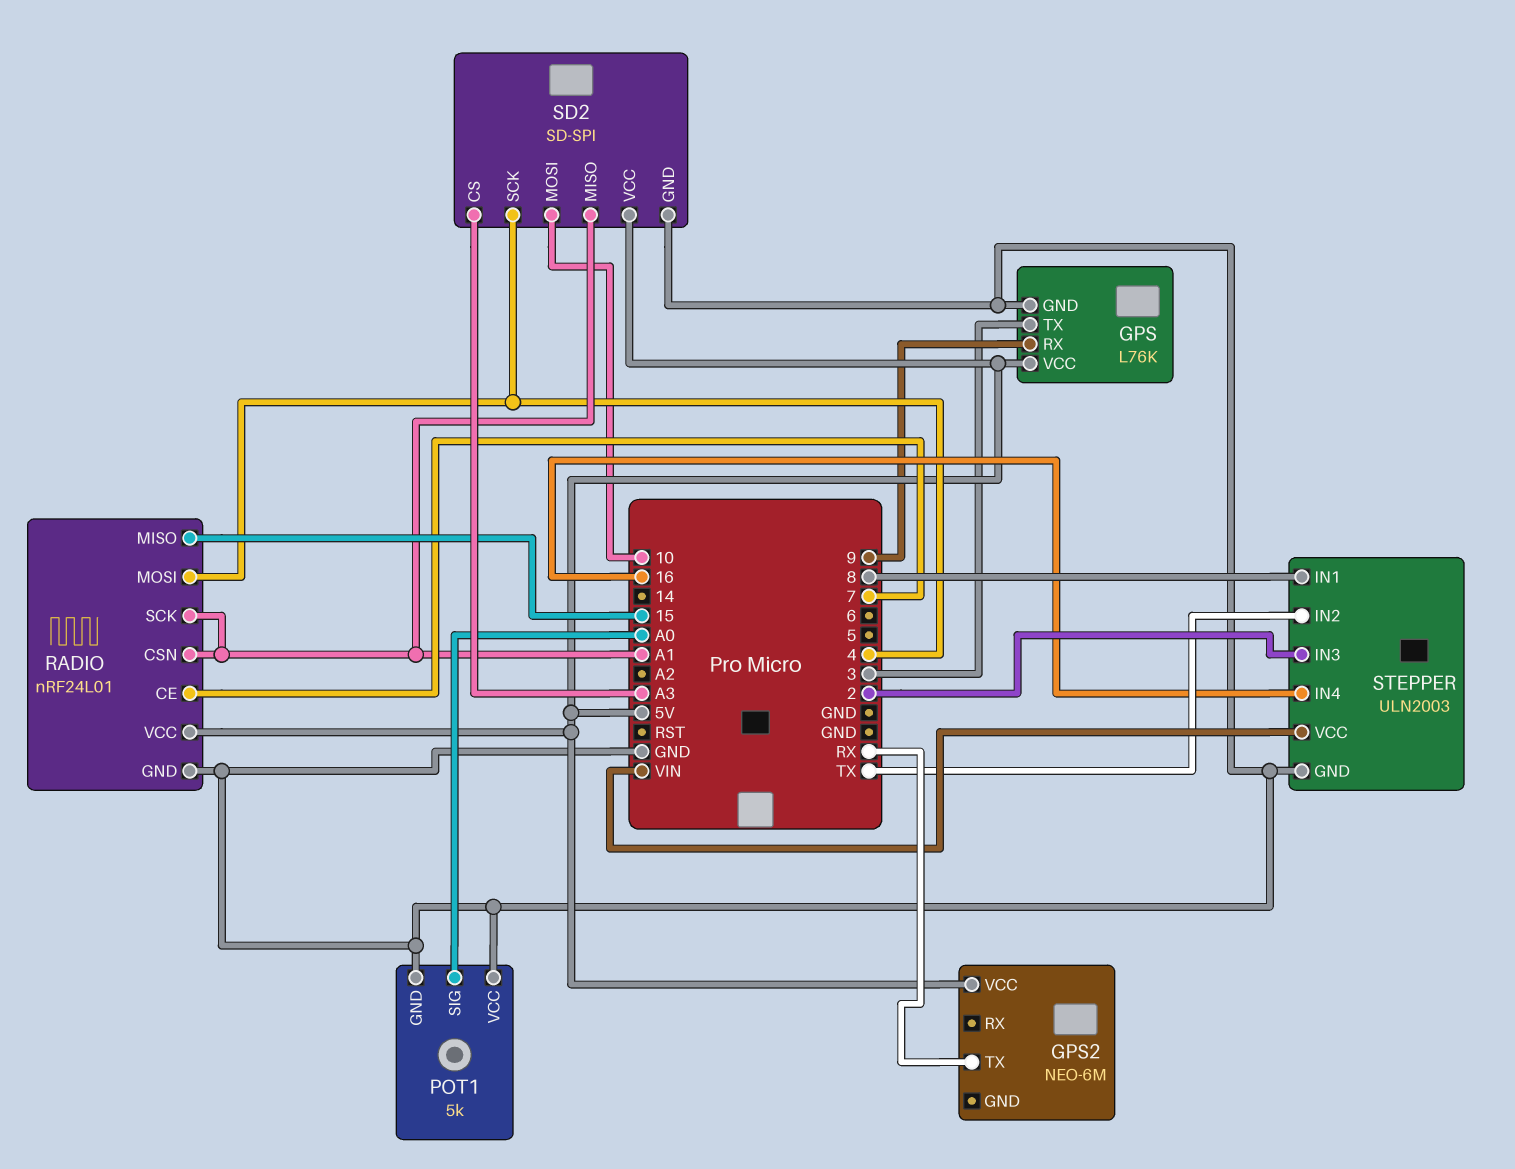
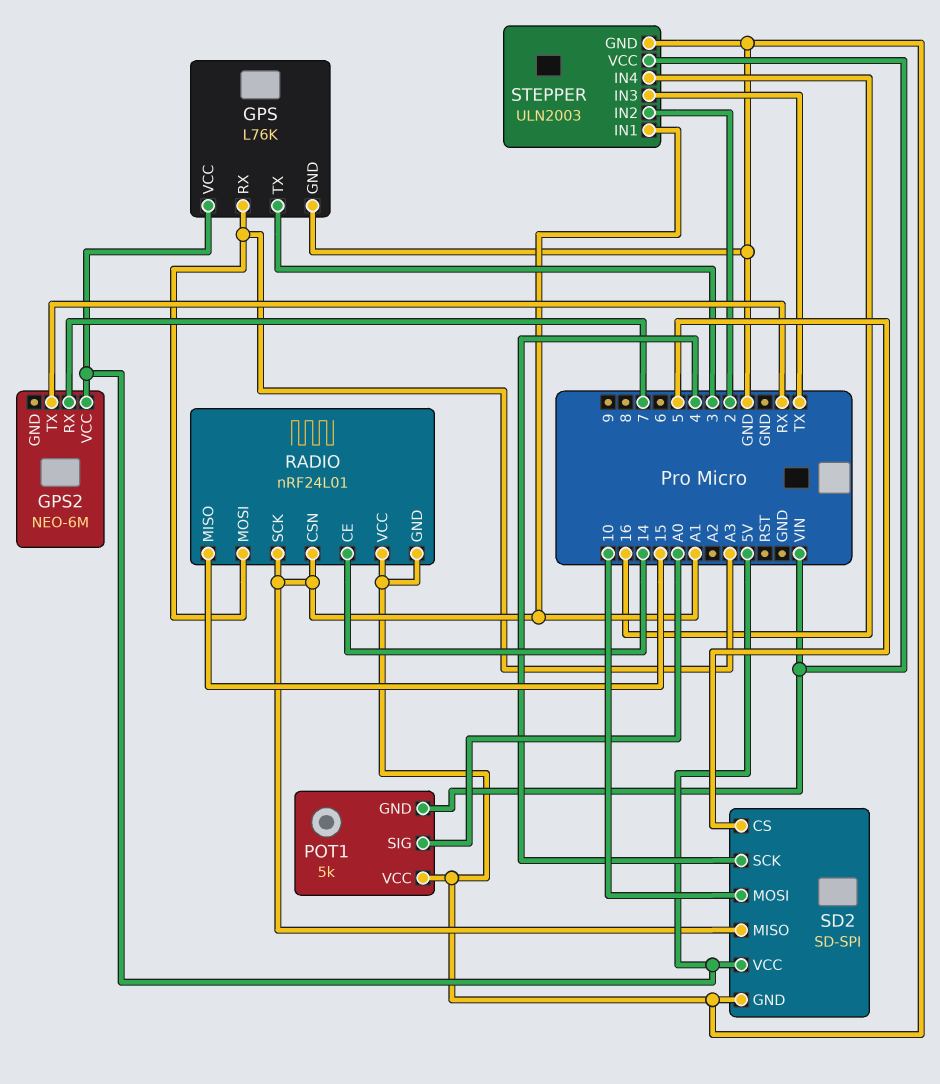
GPS pin RX: 9 -> A3
GPS2 pin RX: none -> 7
POT1 pin GND: GND -> VIN
RADIO pin CE: 7 -> 14
RADIO pin MOSI: 4 -> A3
RADIO pin VCC: 5V -> GND
SD2 pin CS: A3 -> 5
STEPPER pin IN1: 8 -> A1
STEPPER pin IN2: TX -> 2
STEPPER pin IN3: 2 -> TX

